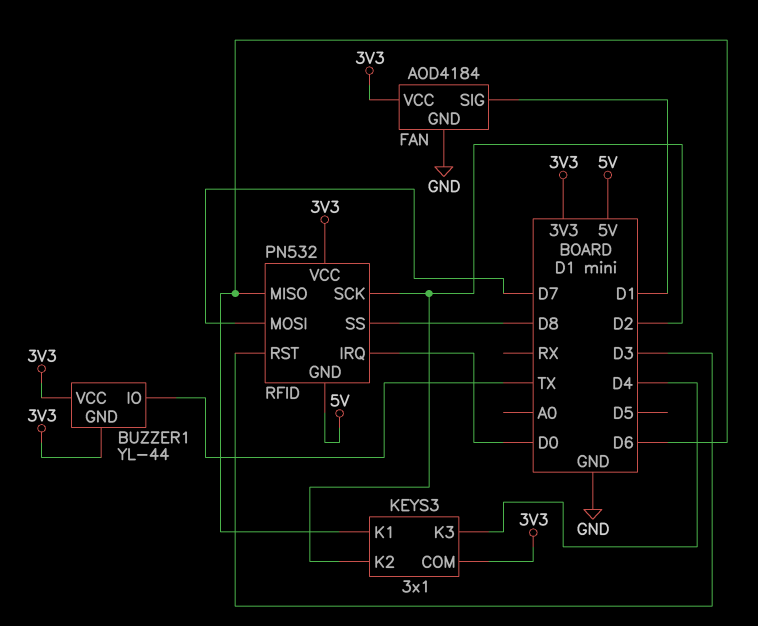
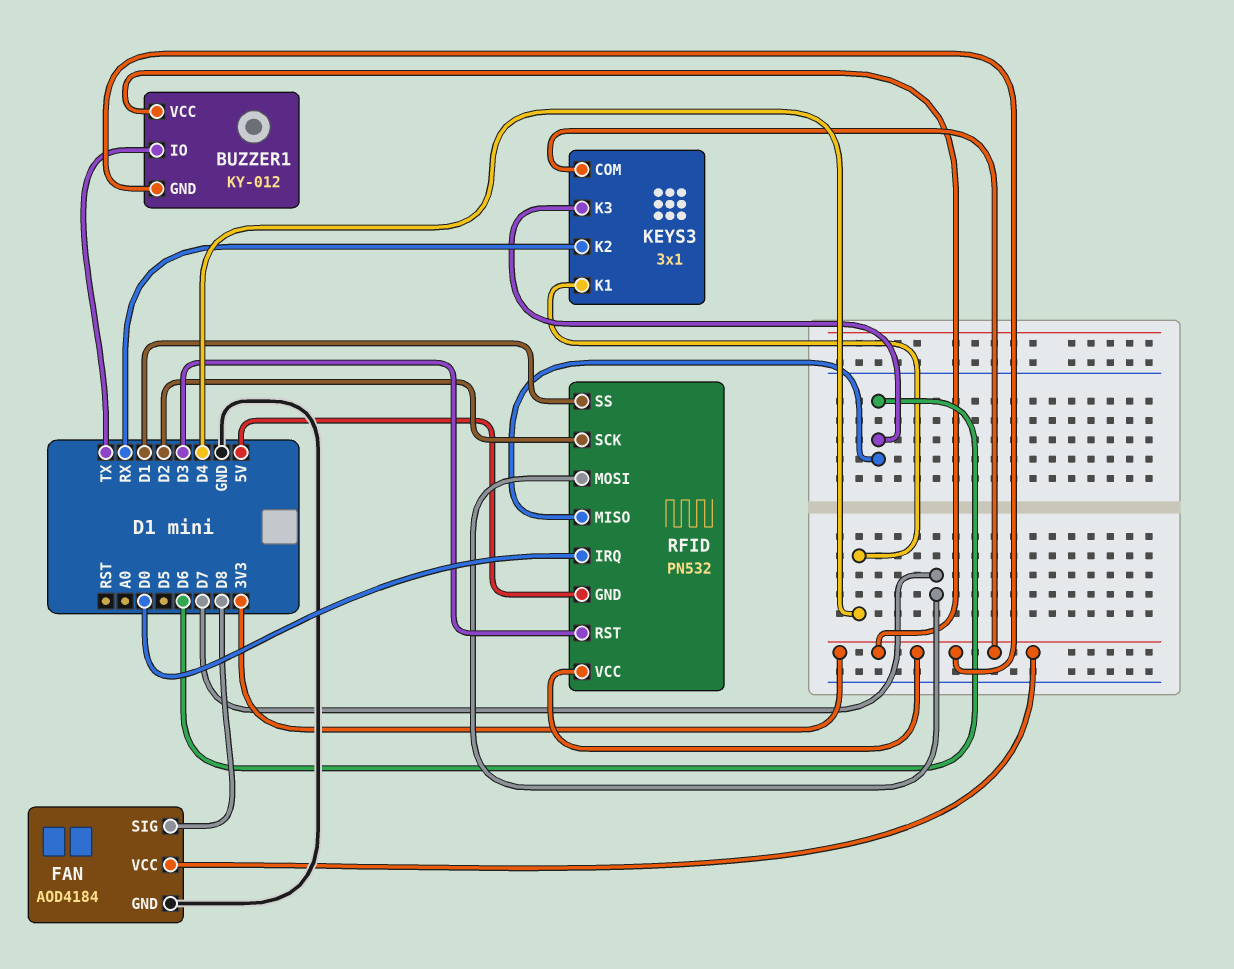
BUZZER1: YL-44 -> KY-012
FAN pin SIG: D1 -> D8
KEYS3 pin K1: D6 -> D4
KEYS3 pin K2: D2 -> RX
KEYS3 pin K3: D4 -> D6
RFID pin SS: D8 -> D1

